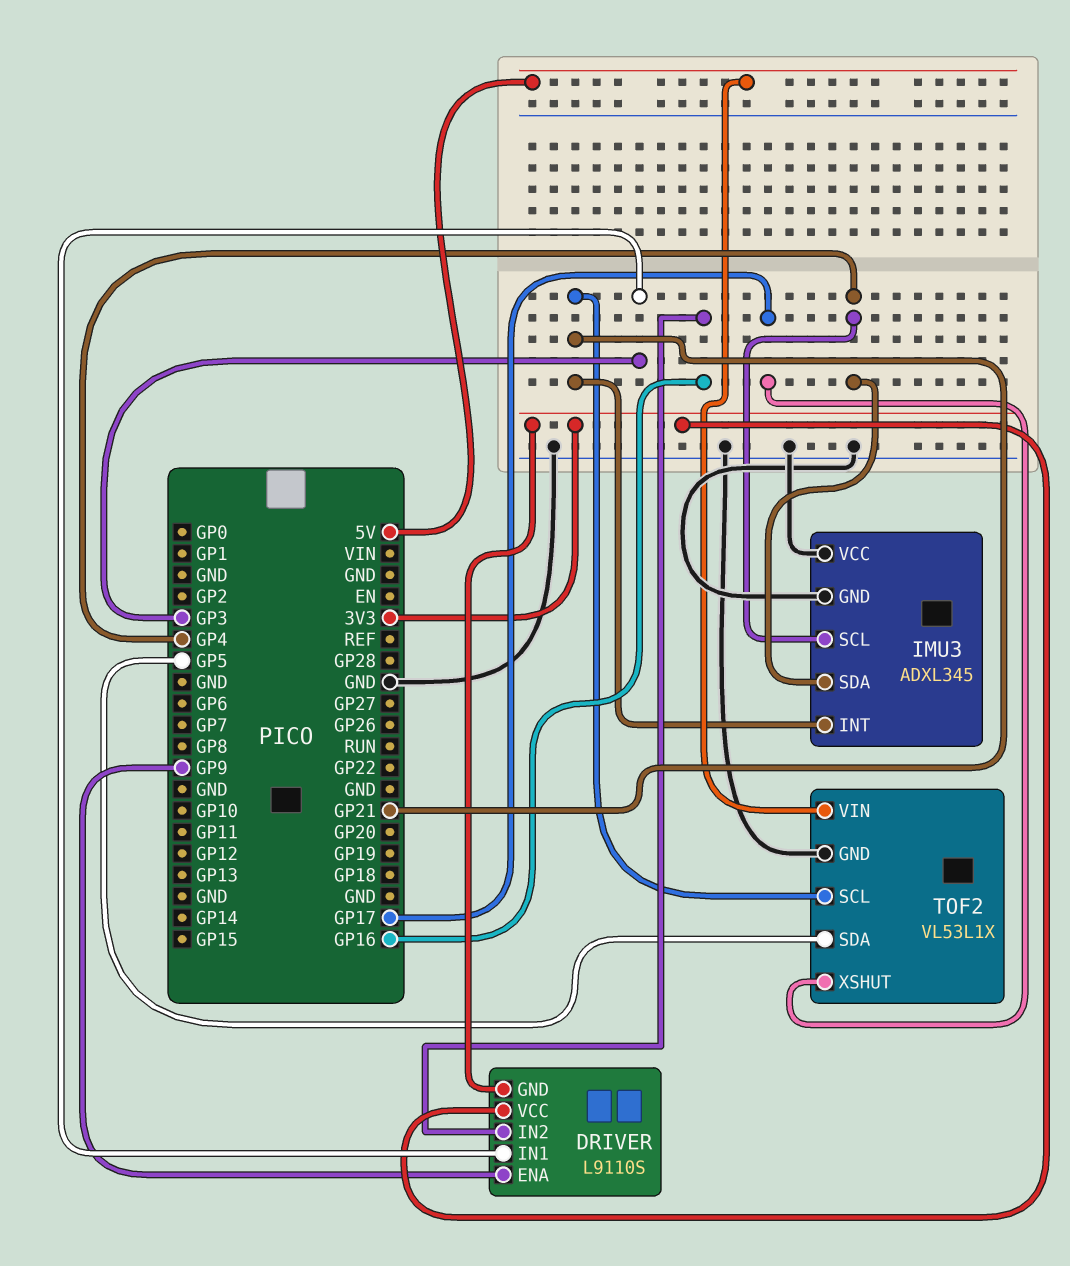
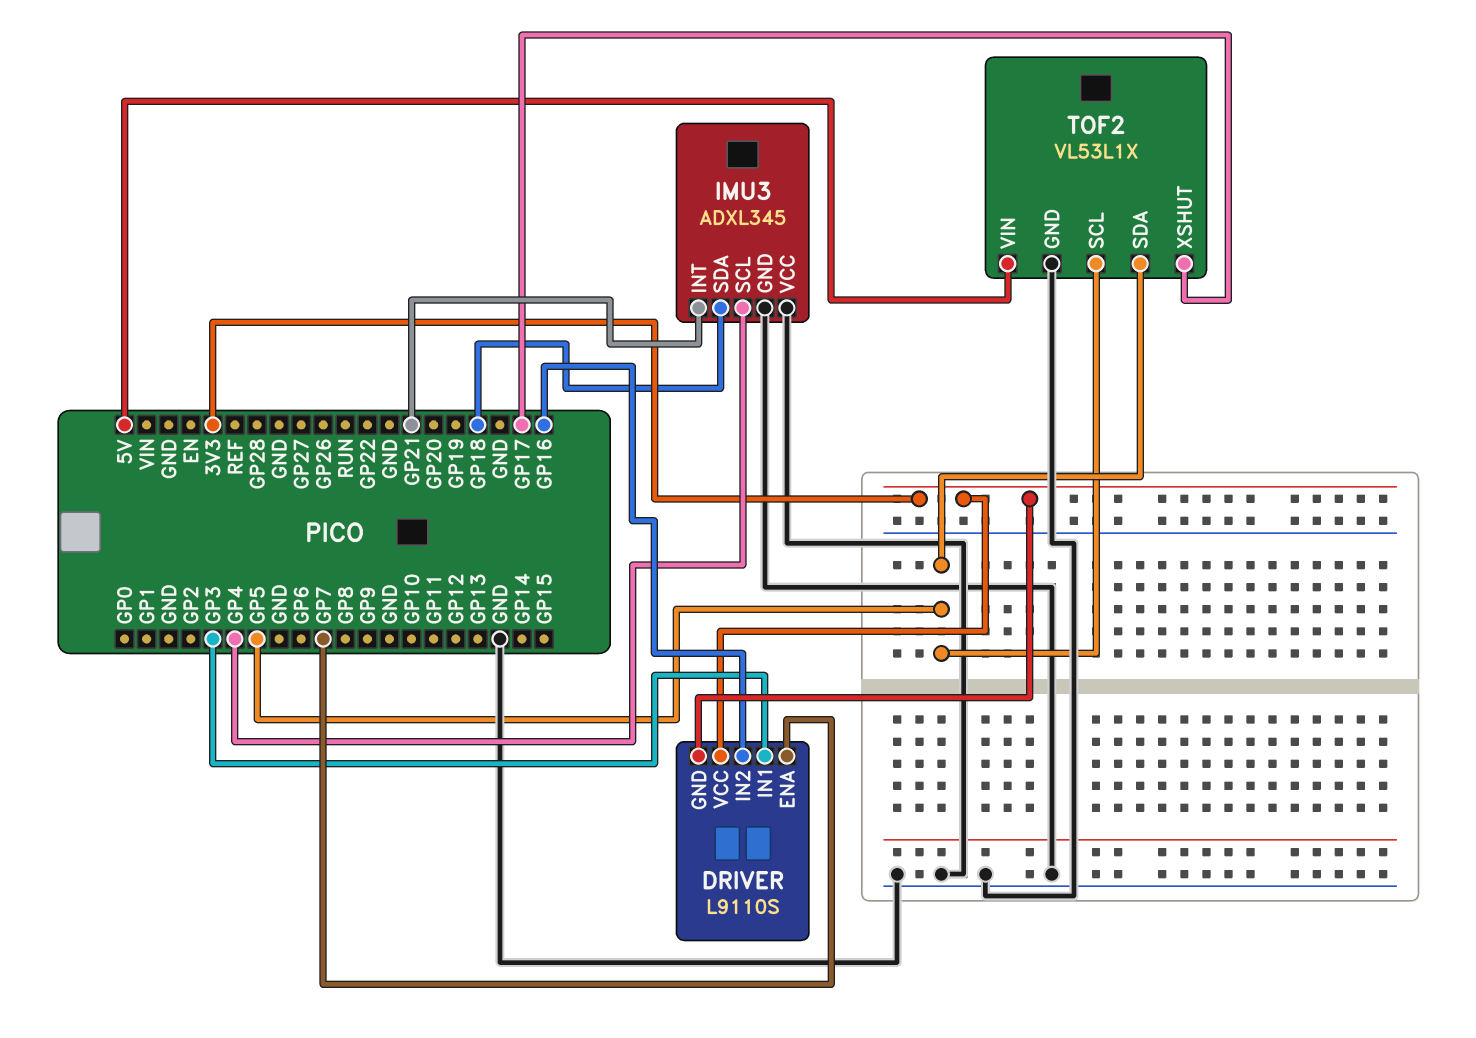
DRIVER pin ENA: GP9 -> GP7
IMU3 pin SDA: GP4 -> GP18
TOF2 pin SCL: GP21 -> GP5

